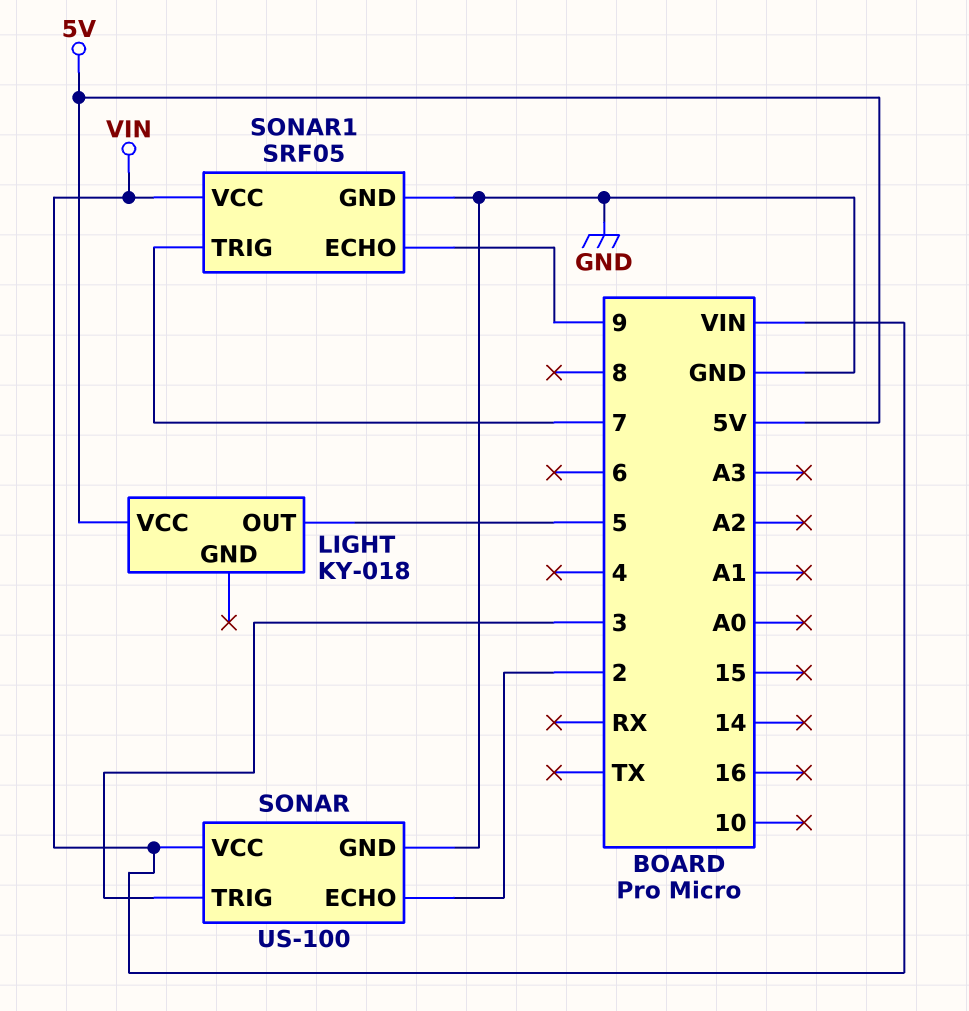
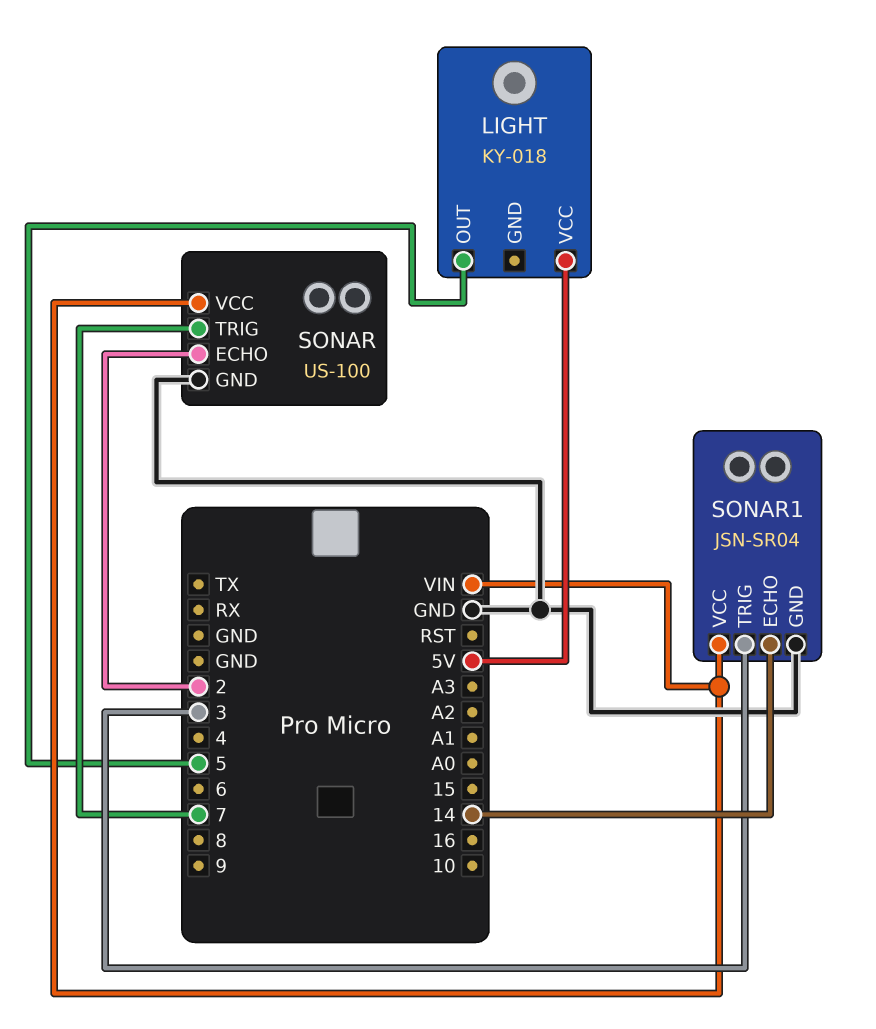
SONAR pin TRIG: 3 -> 7
SONAR1: SRF05 -> JSN-SR04
SONAR1 pin ECHO: 9 -> 14
SONAR1 pin TRIG: 7 -> 3

